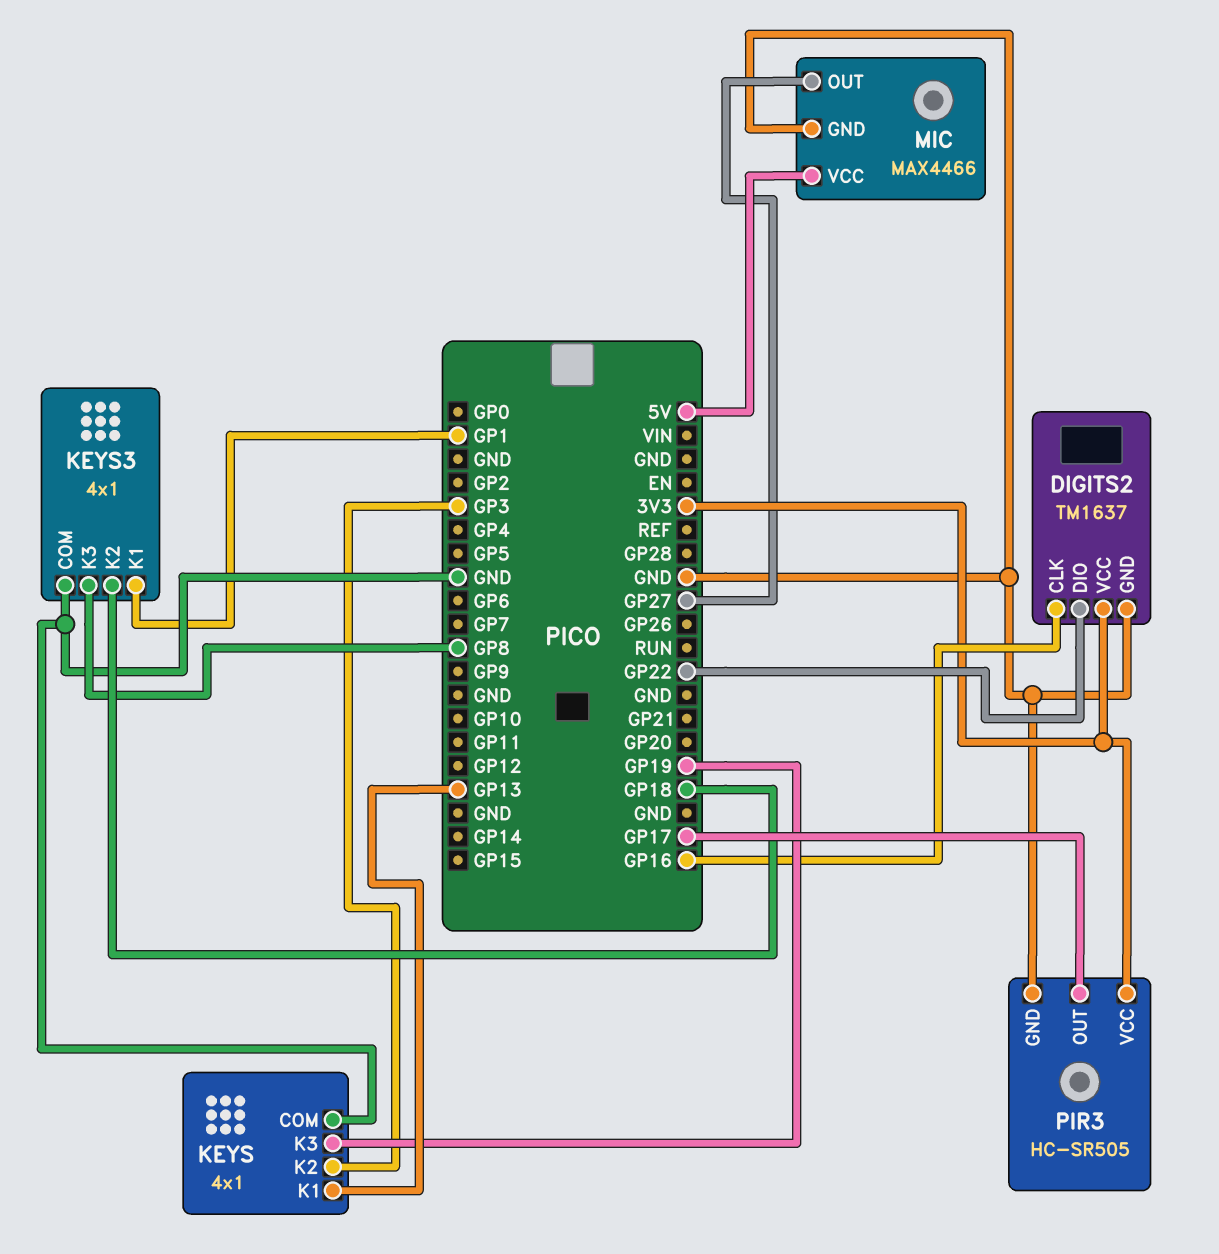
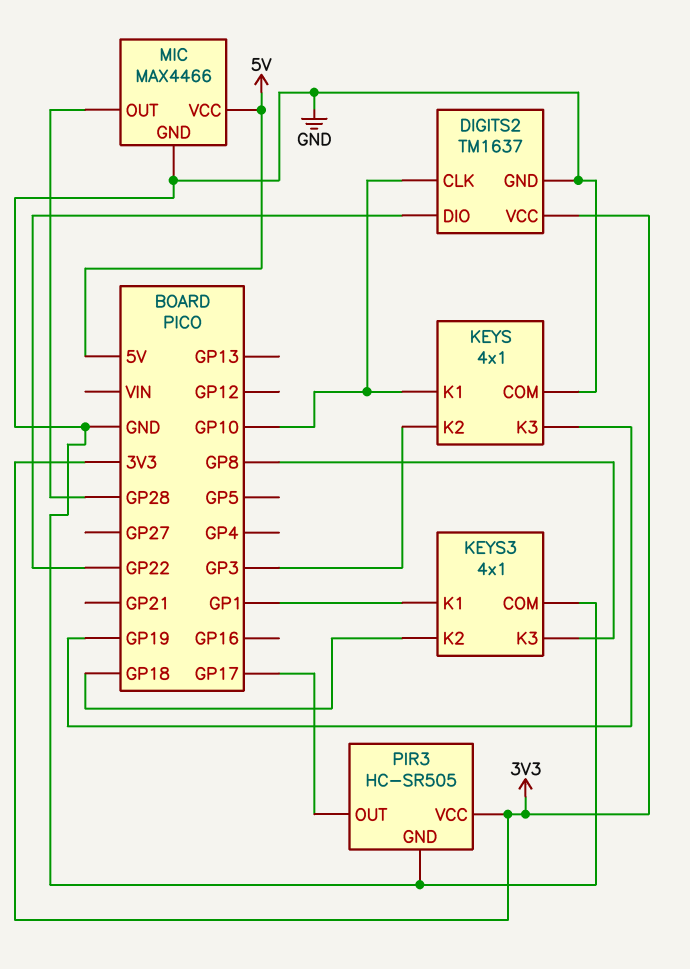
DIGITS2 pin CLK: GP16 -> GP10
KEYS pin K1: GP13 -> GP10
MIC pin OUT: GP27 -> GP28

